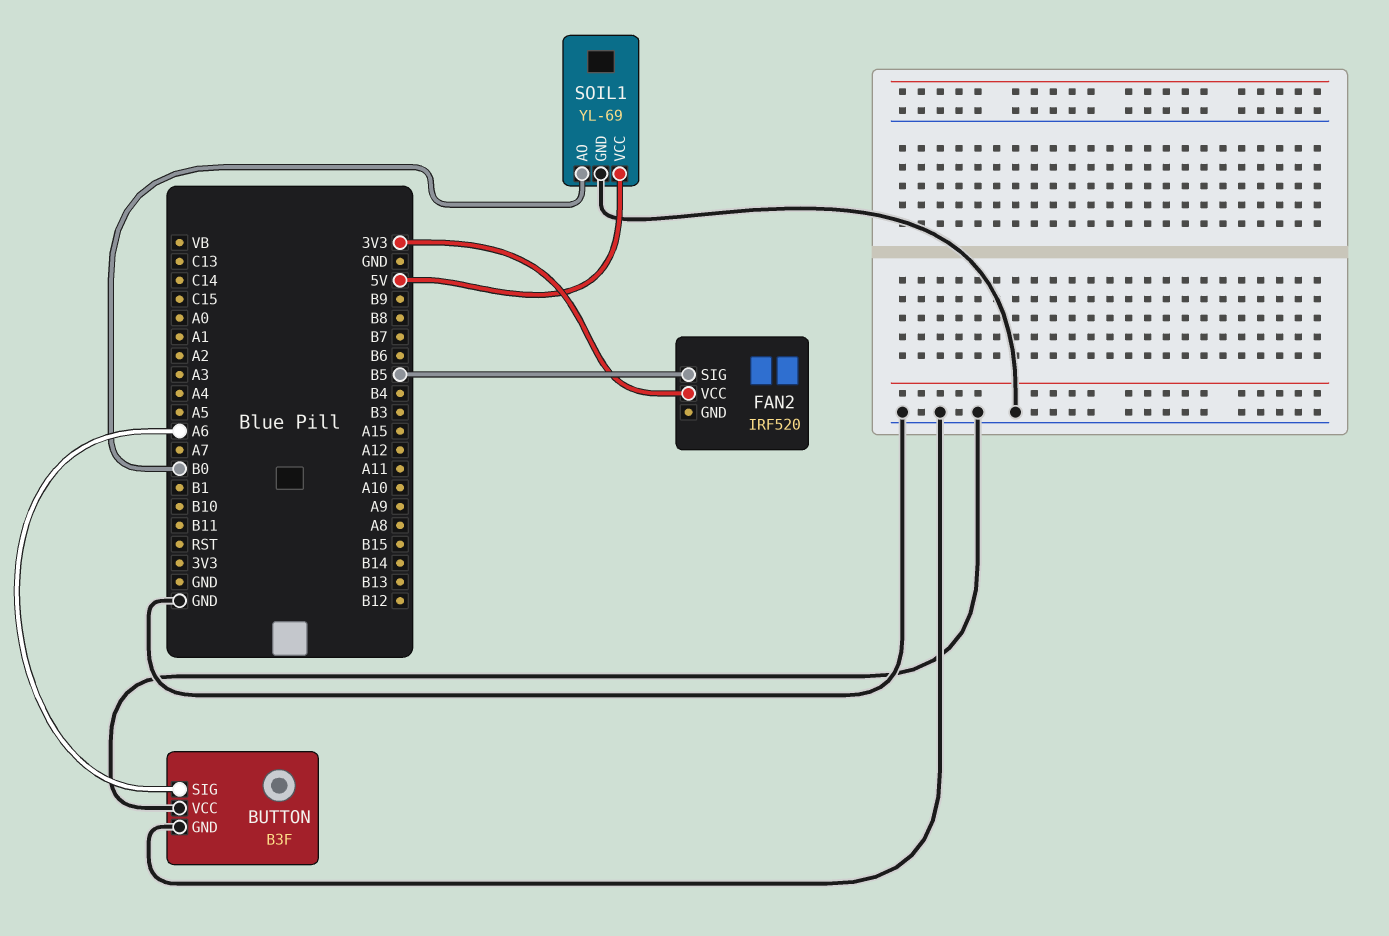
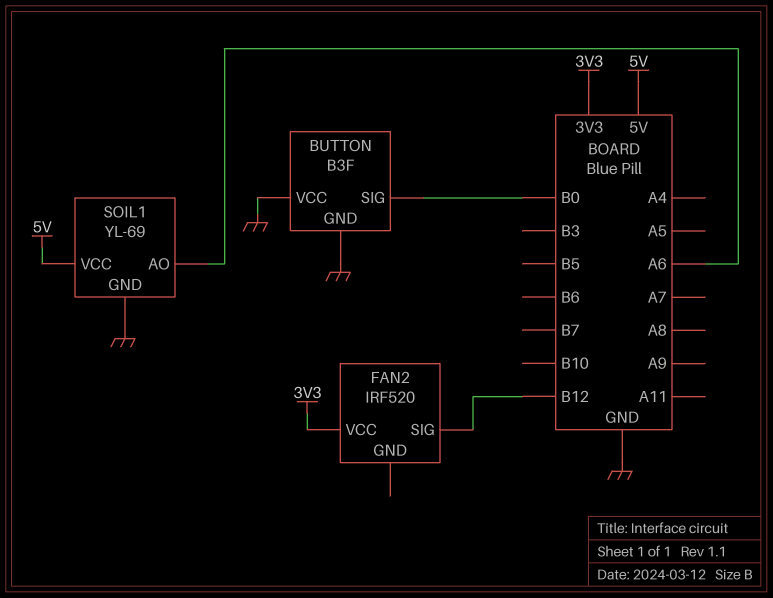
BUTTON pin SIG: A6 -> B0
FAN2 pin SIG: B5 -> B12
SOIL1 pin AO: B0 -> A6

